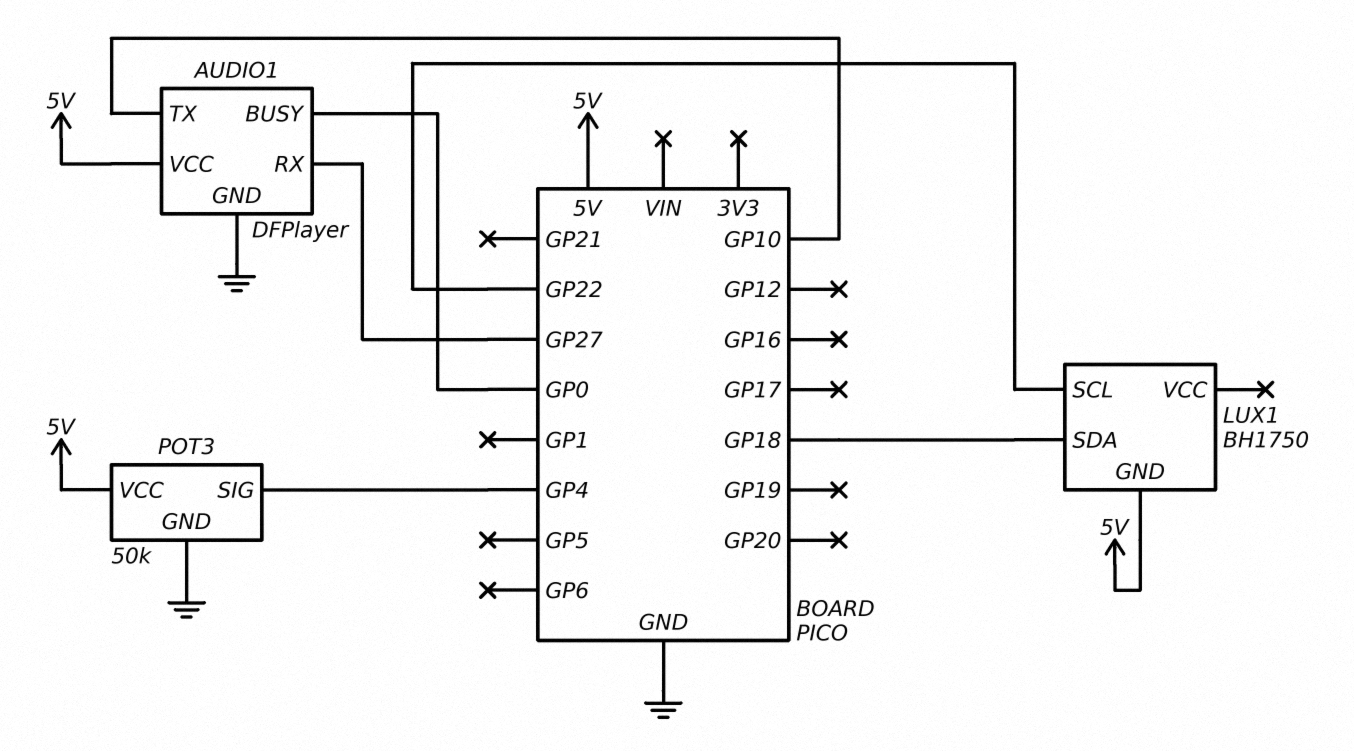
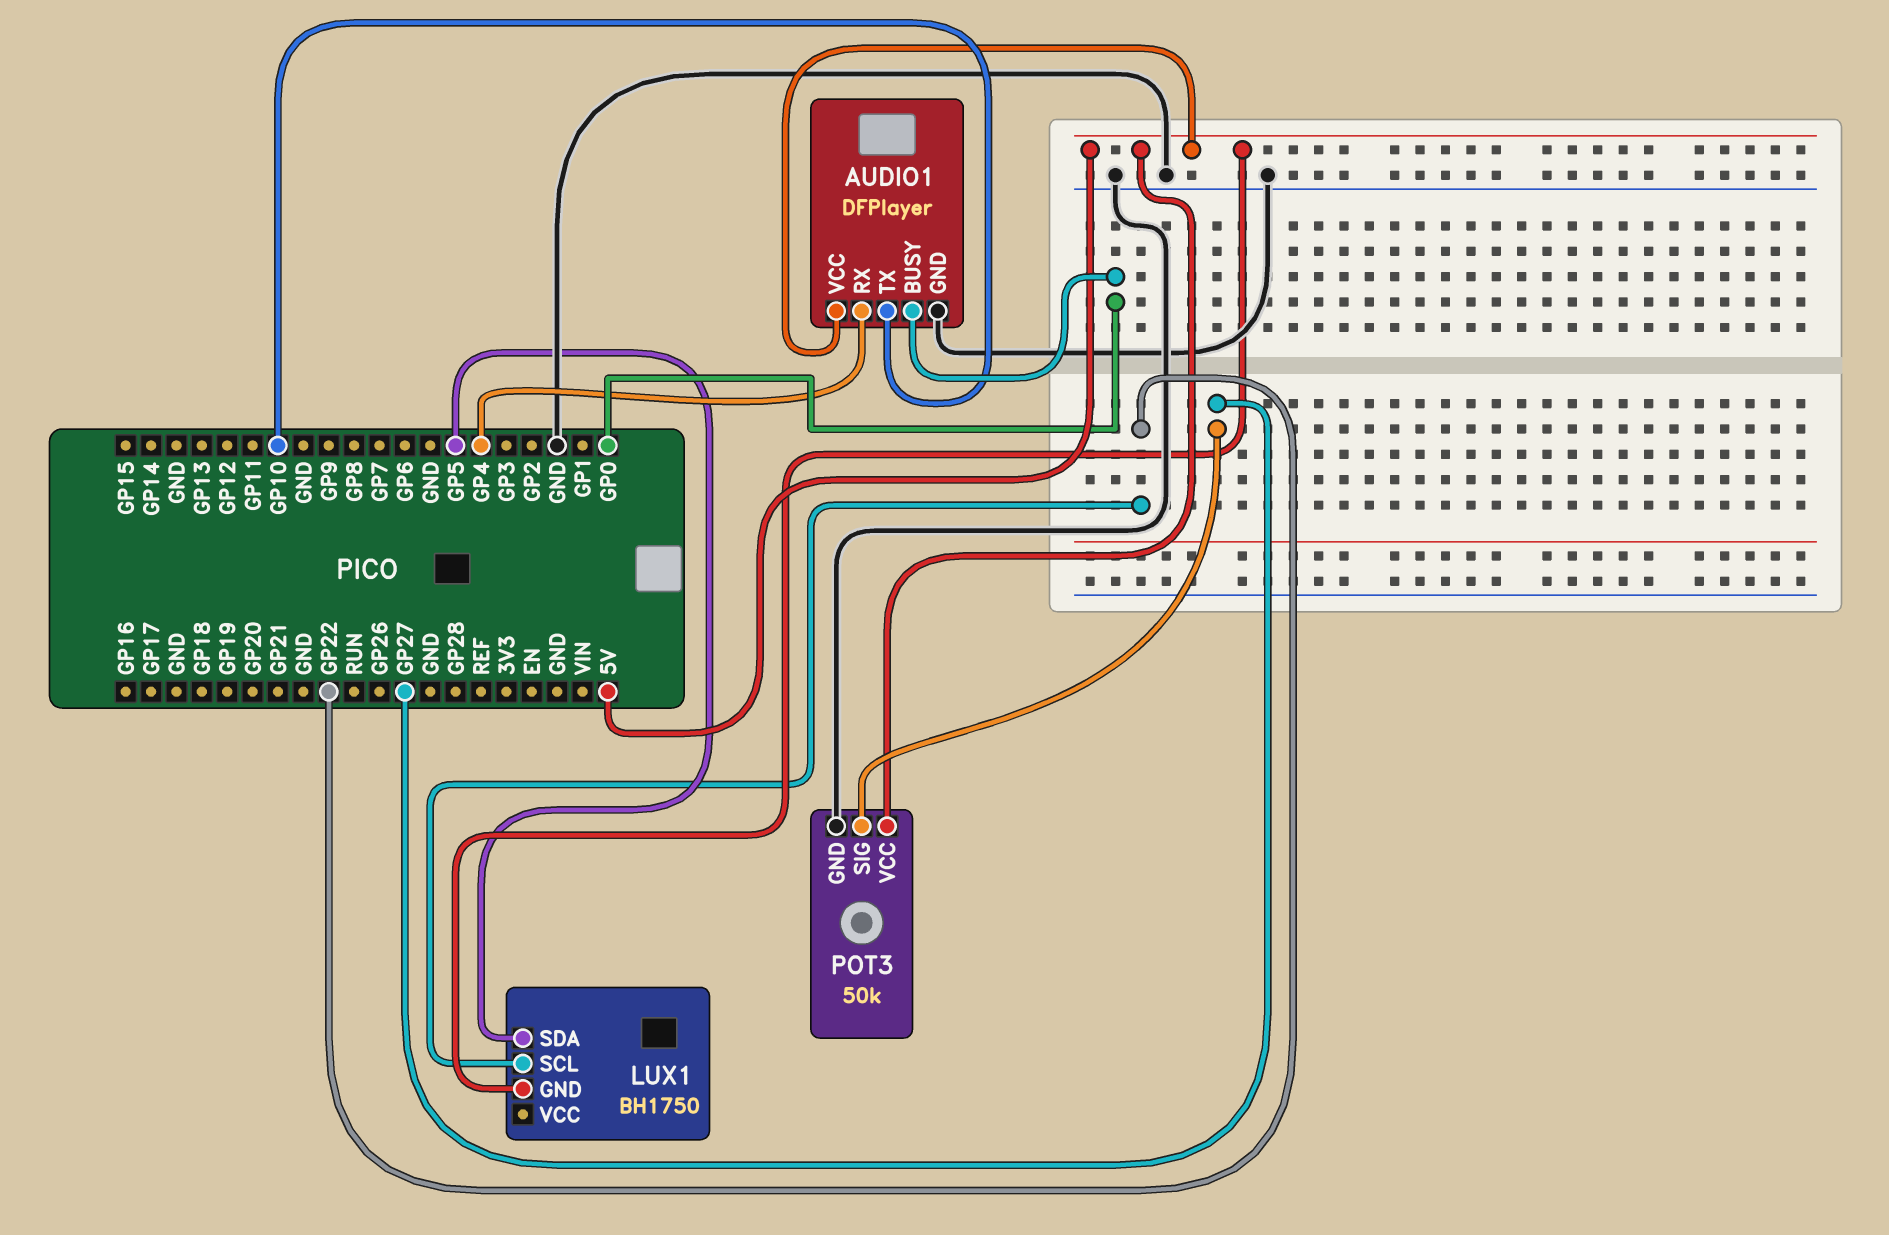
AUDIO1 pin RX: GP27 -> GP4
LUX1 pin SDA: GP18 -> GP5
POT3 pin SIG: GP4 -> GP27

